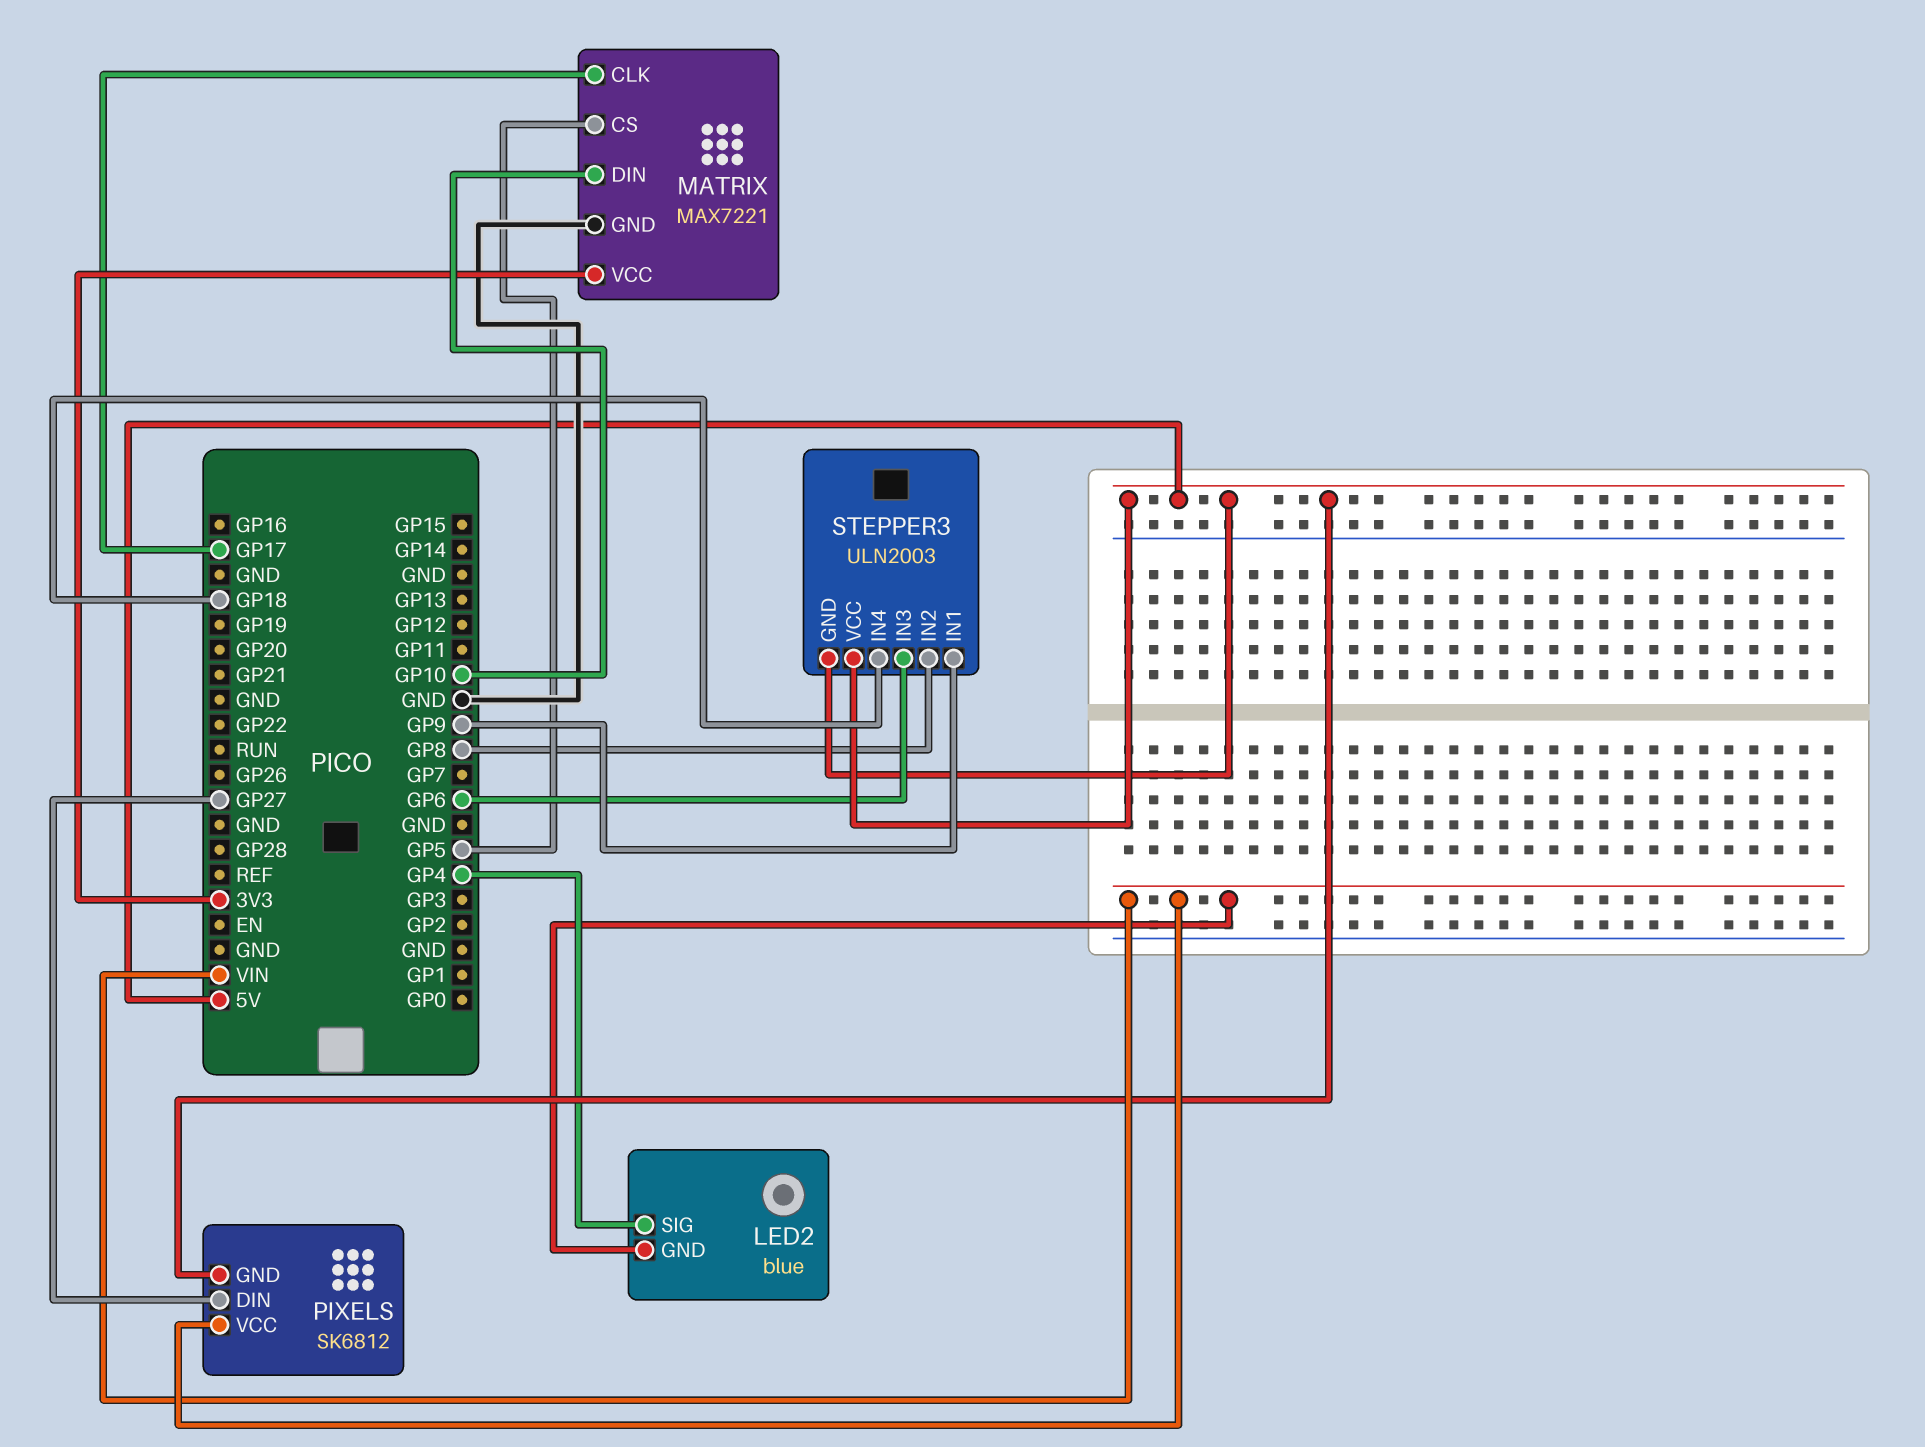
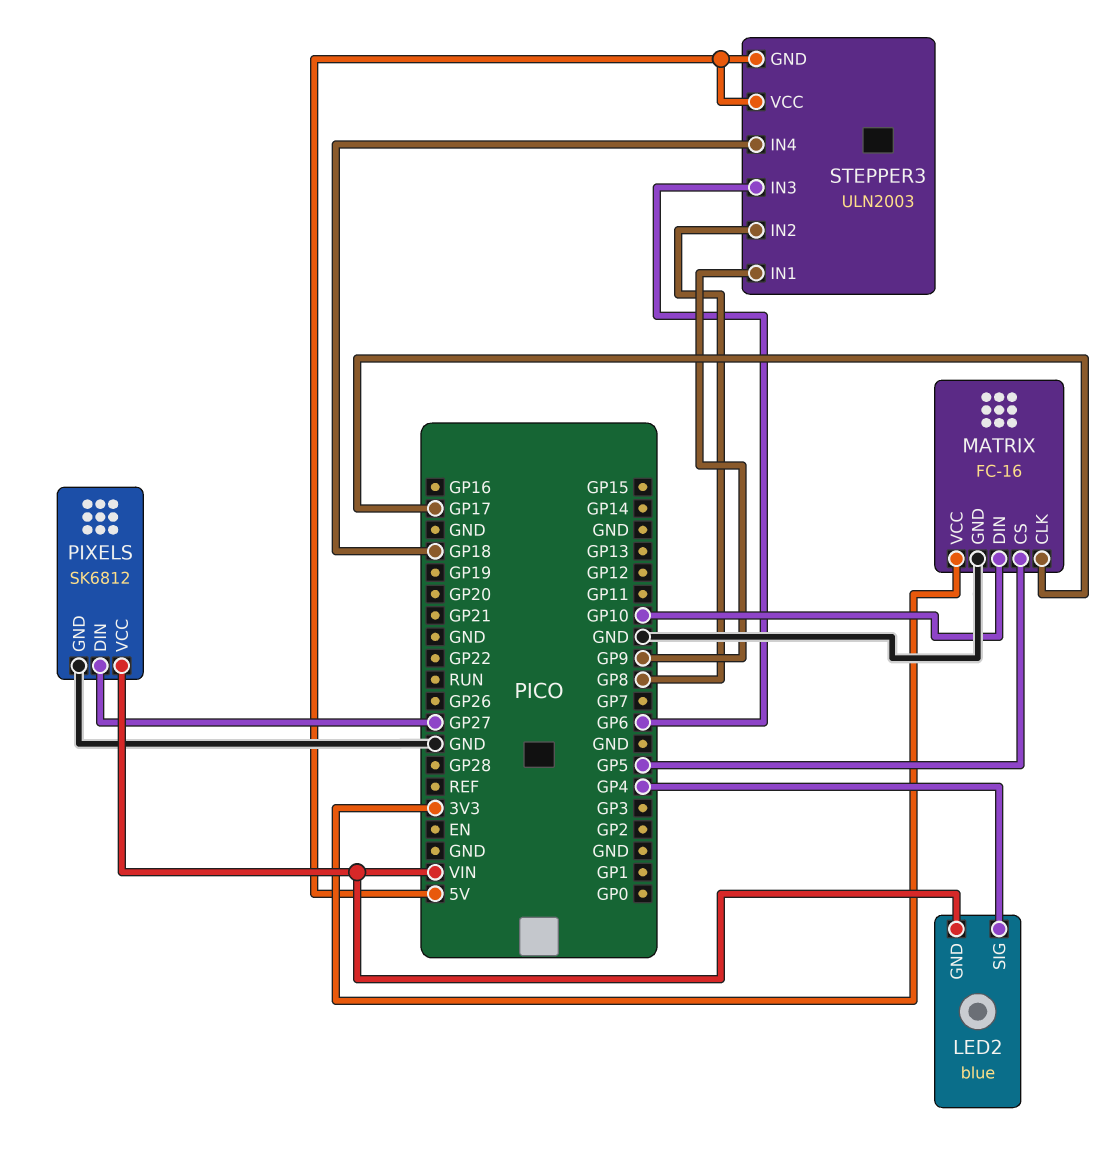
MATRIX: MAX7221 -> FC-16
PIXELS pin GND: 5V -> GND

